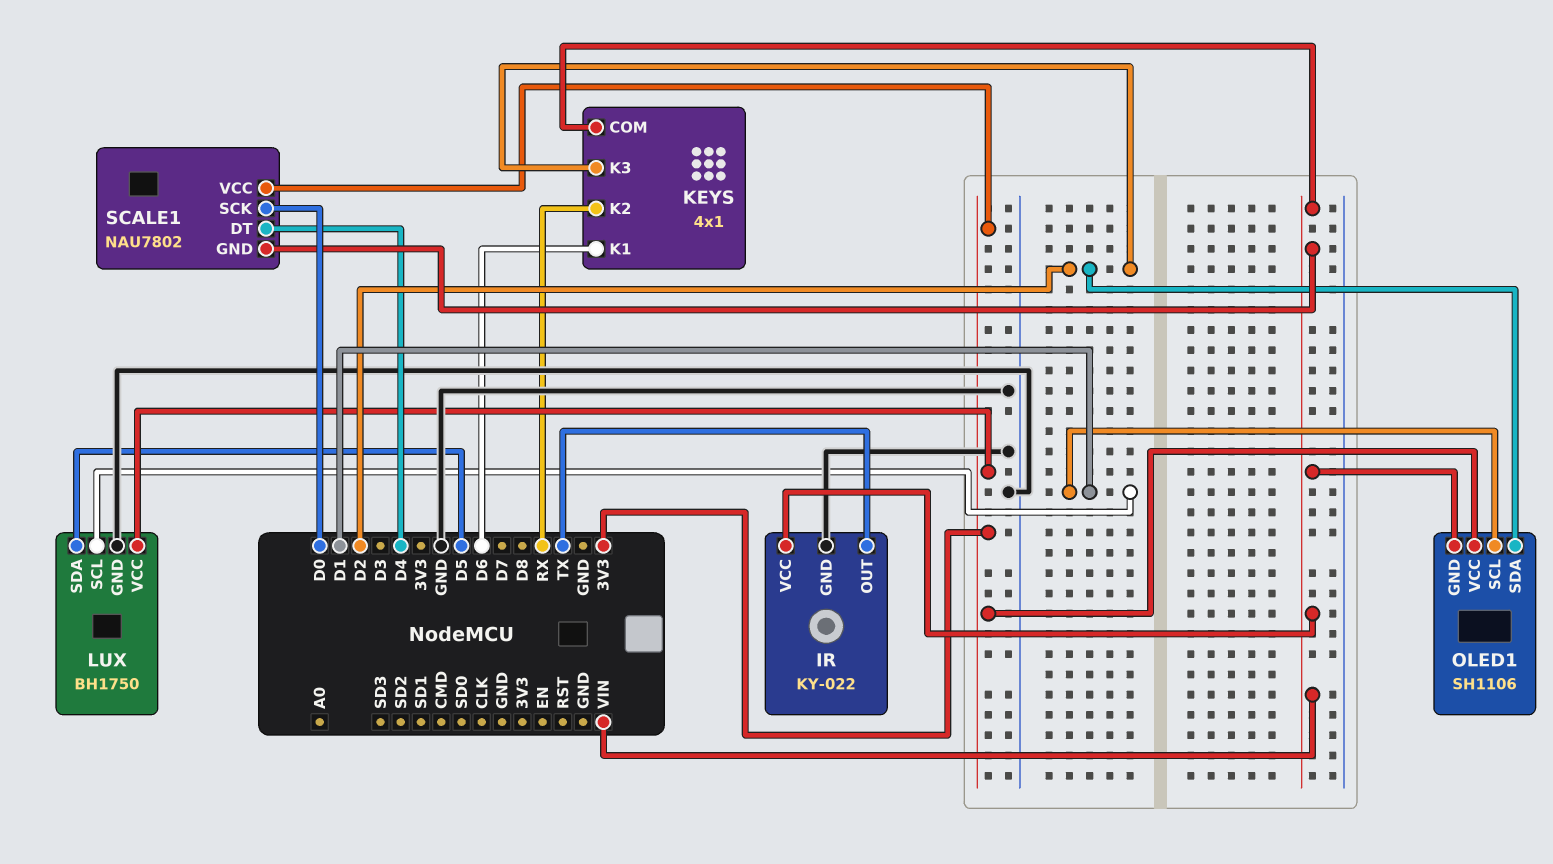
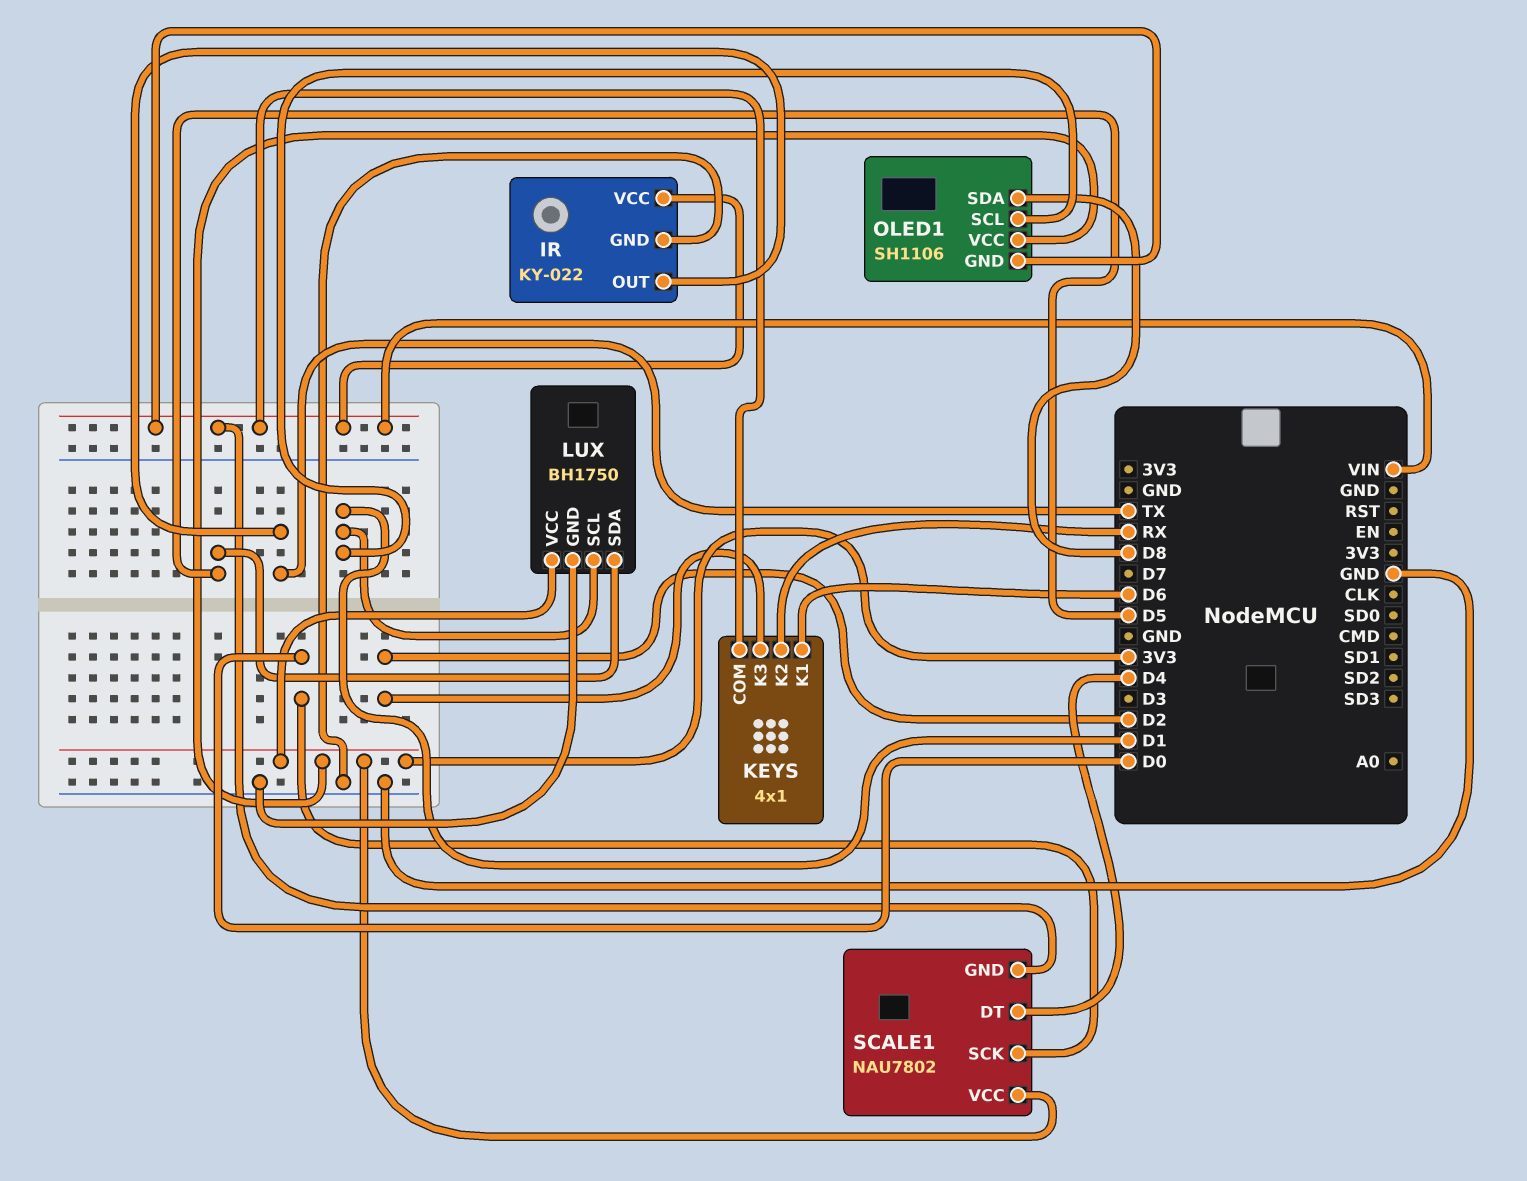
OLED1 pin SDA: D2 -> D8

